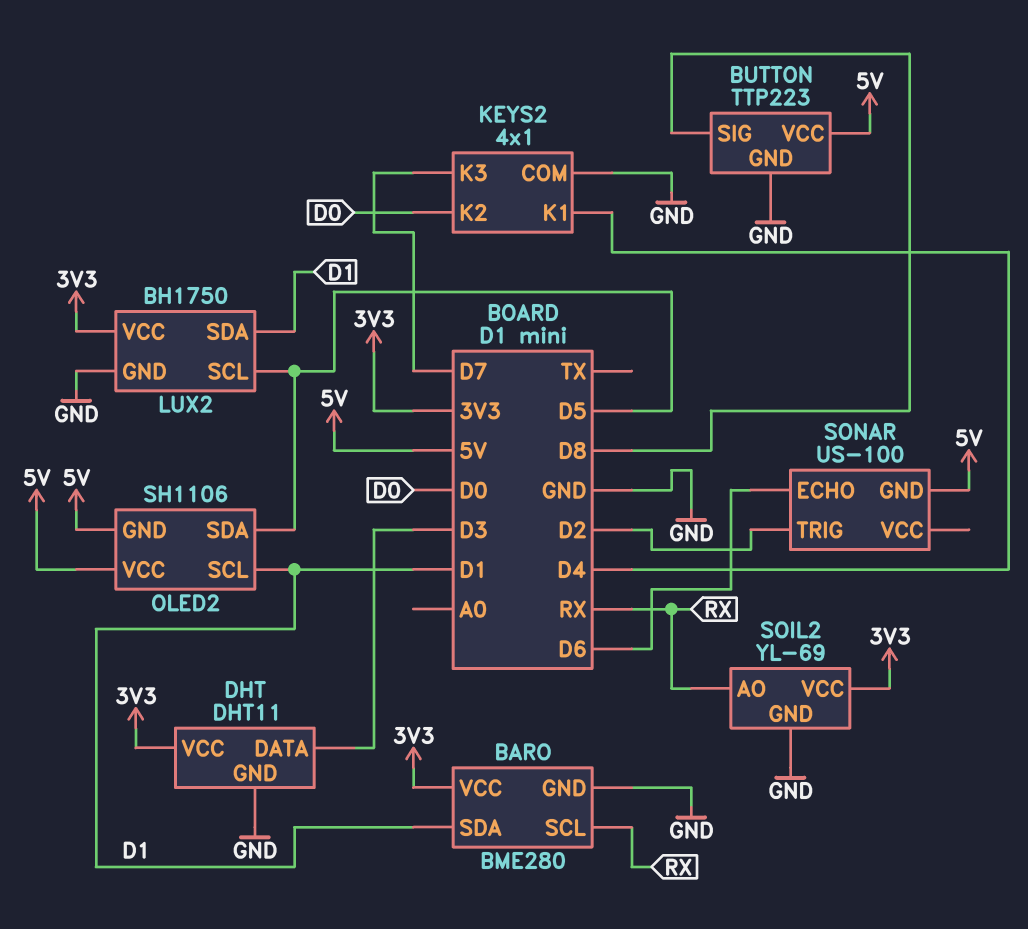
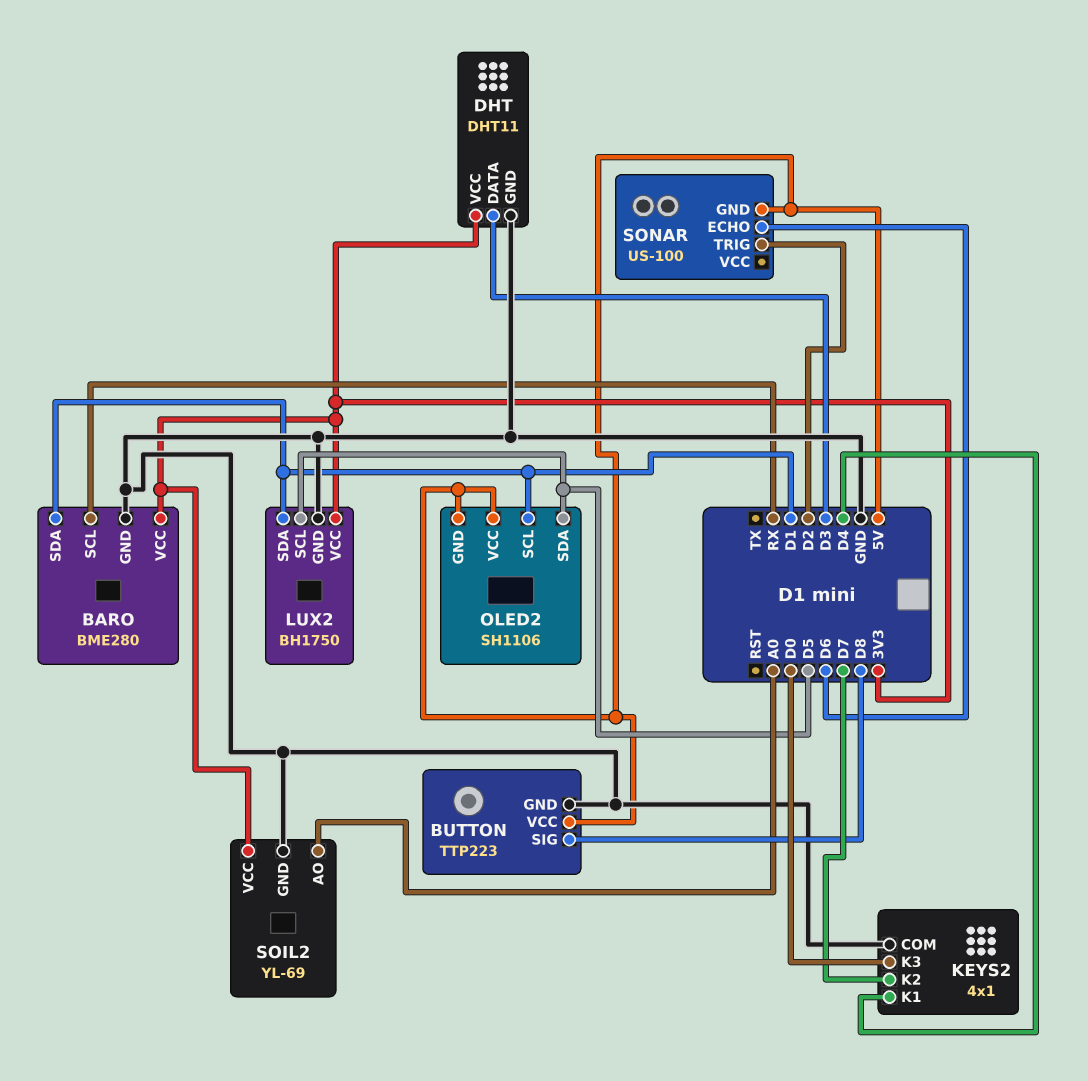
KEYS2 pin K2: D0 -> D7
KEYS2 pin K3: D7 -> D0
SOIL2 pin AO: RX -> A0

